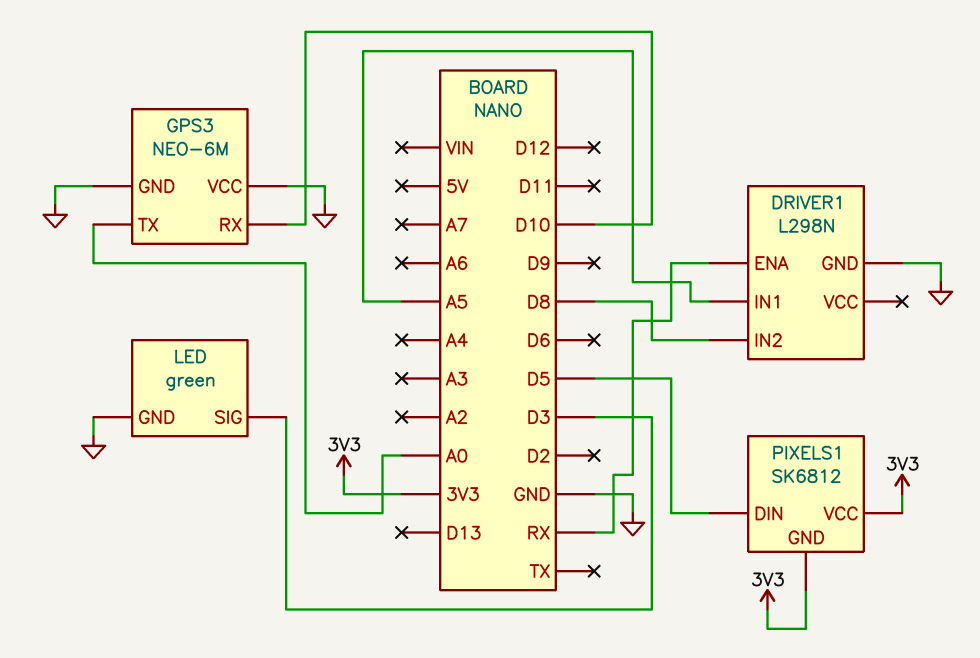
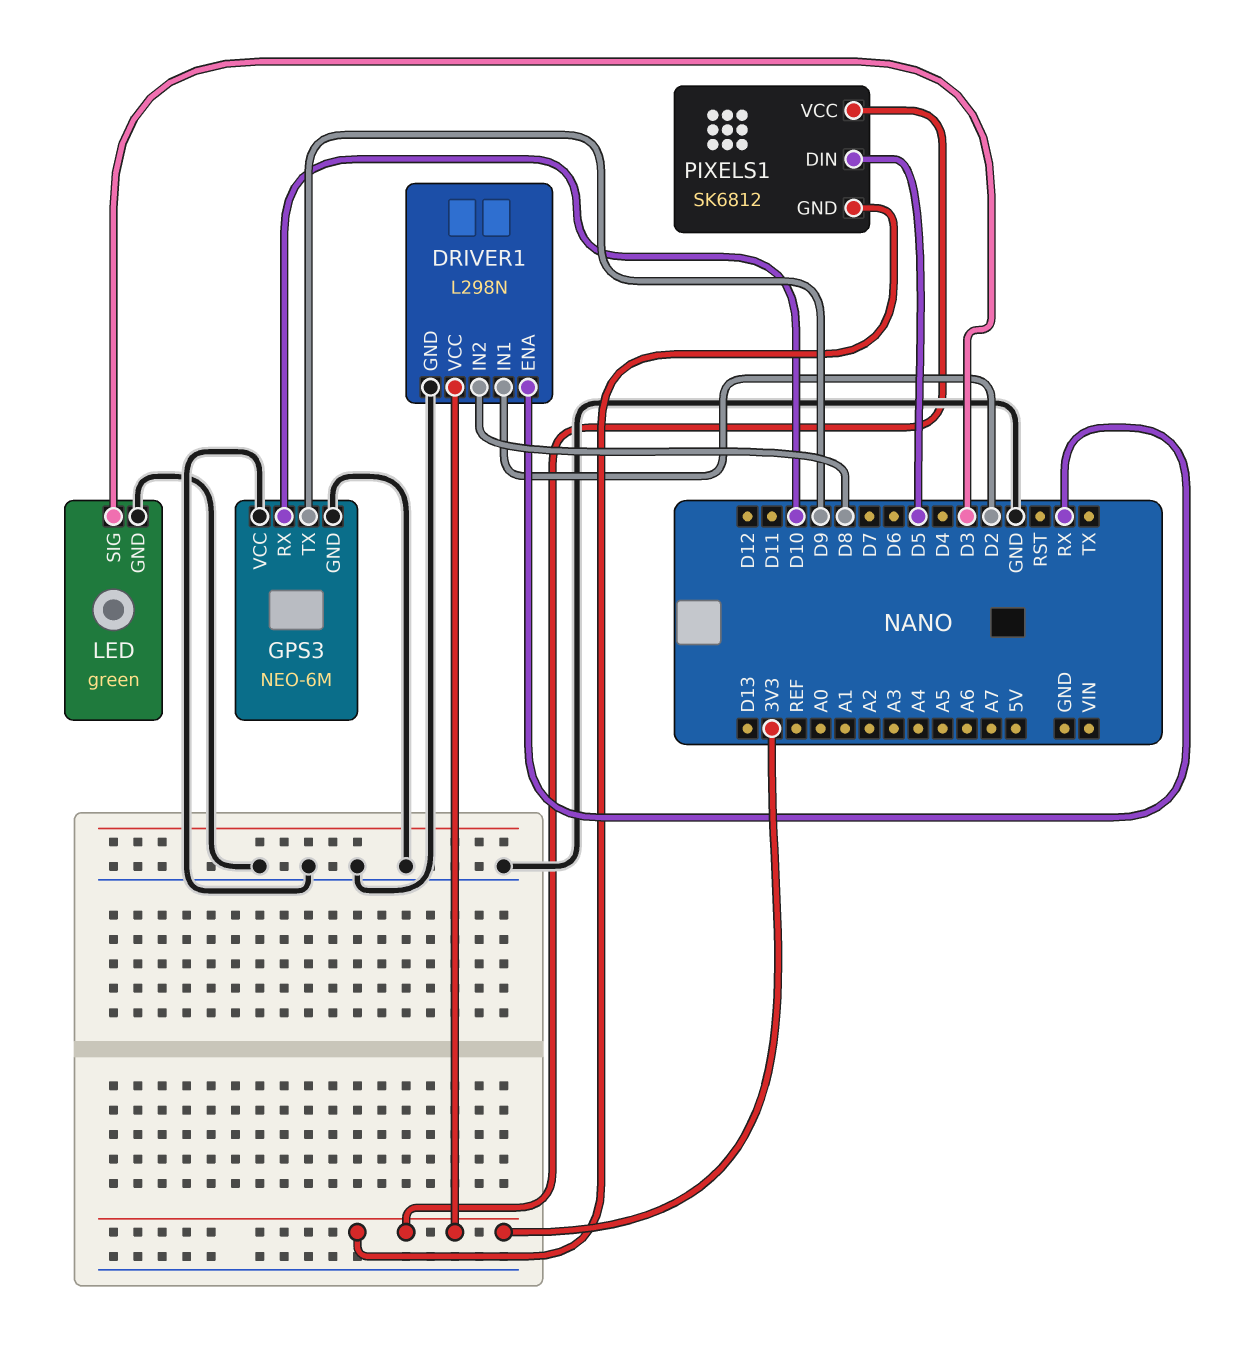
DRIVER1 pin IN1: A5 -> D2
DRIVER1 pin VCC: none -> 3V3
GPS3 pin TX: A0 -> D9

